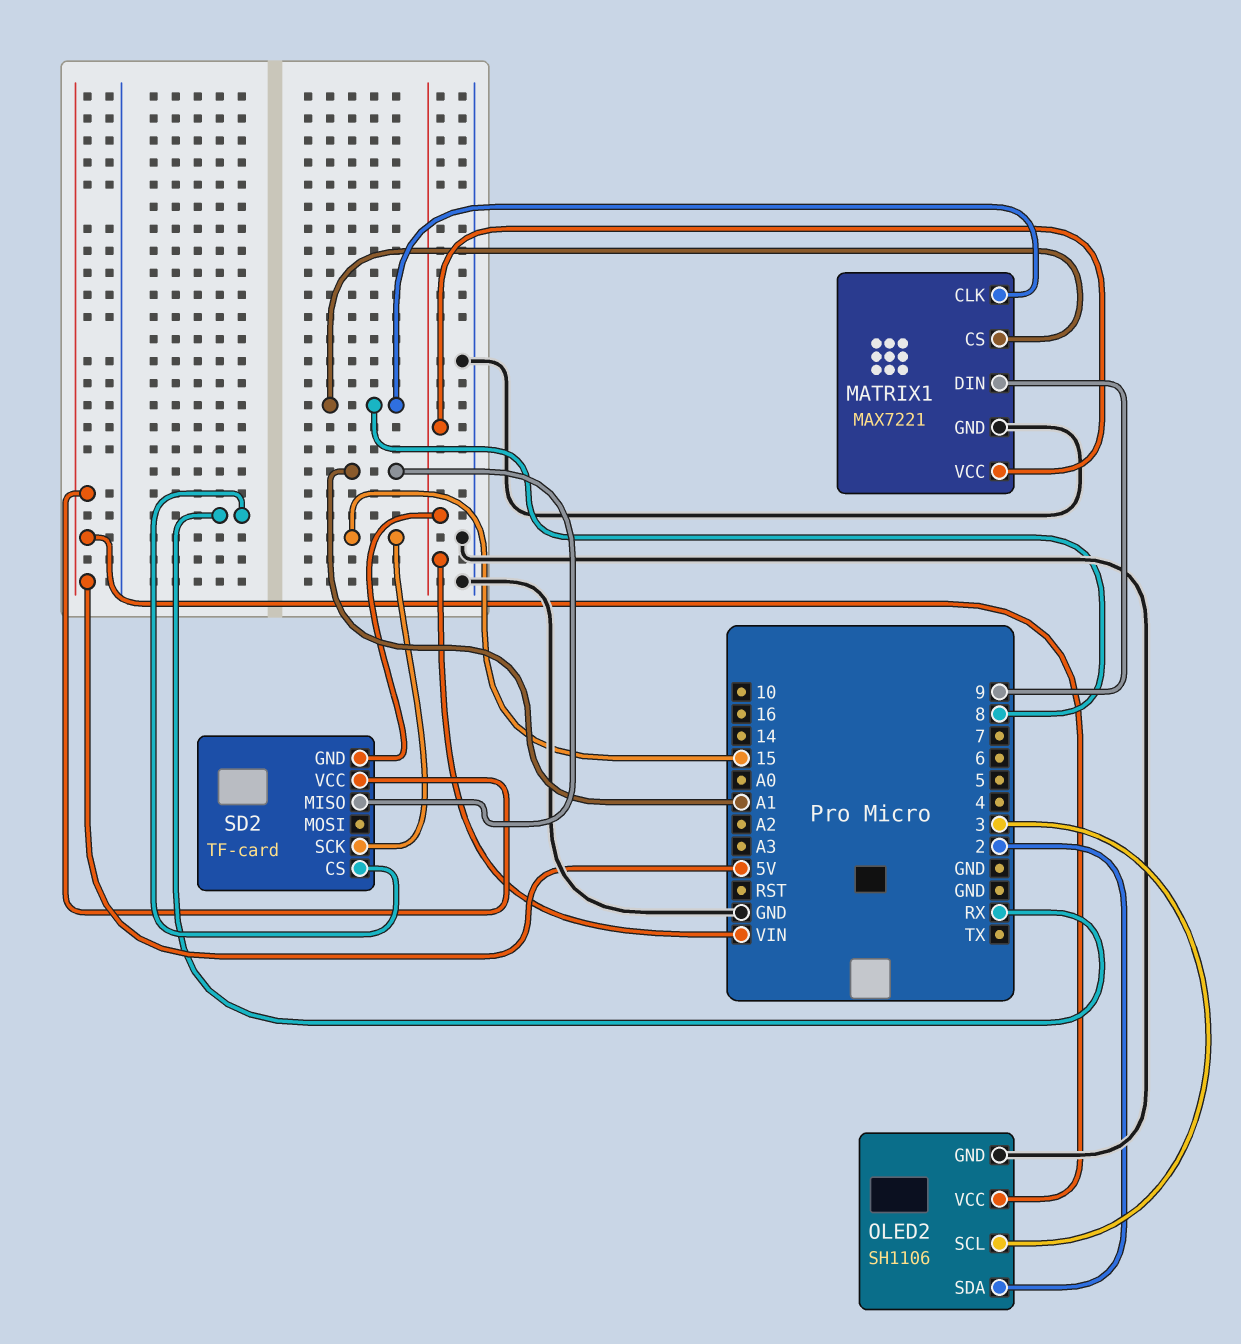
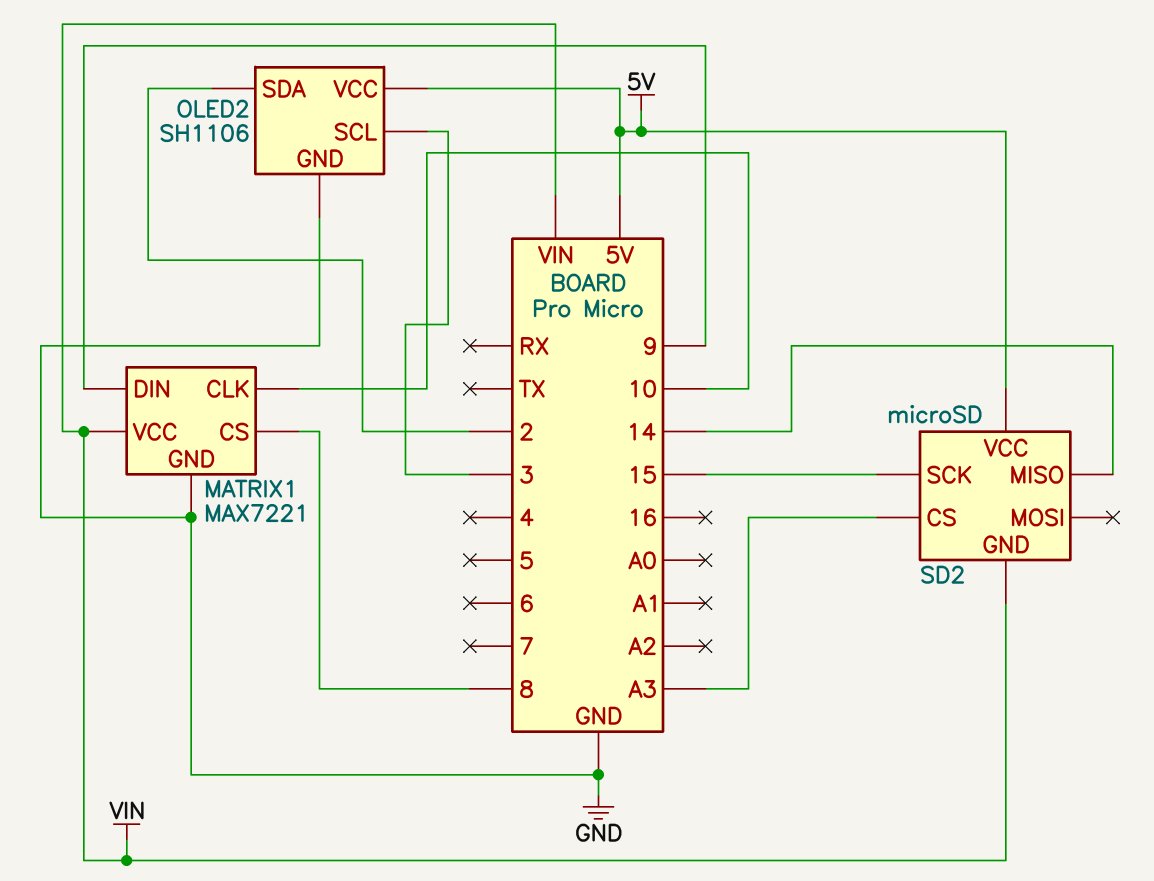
MATRIX1 pin CLK: 8 -> 10
SD2: TF-card -> microSD
SD2 pin CS: RX -> A3
SD2 pin MISO: A1 -> 14

